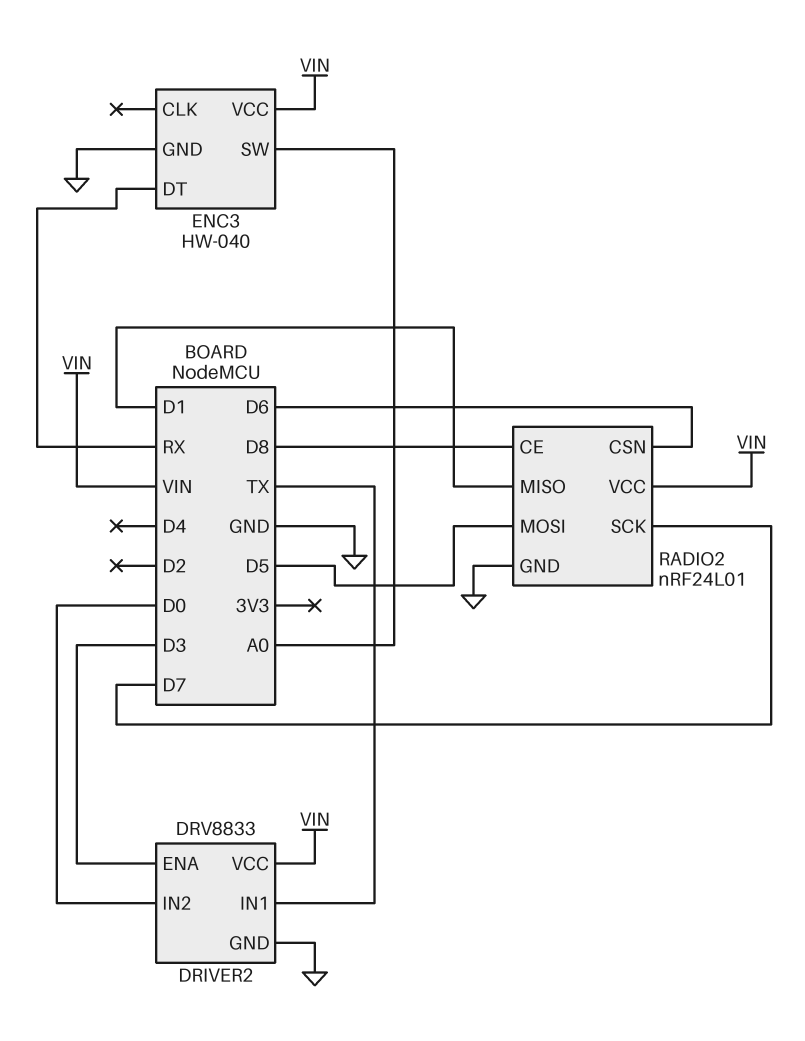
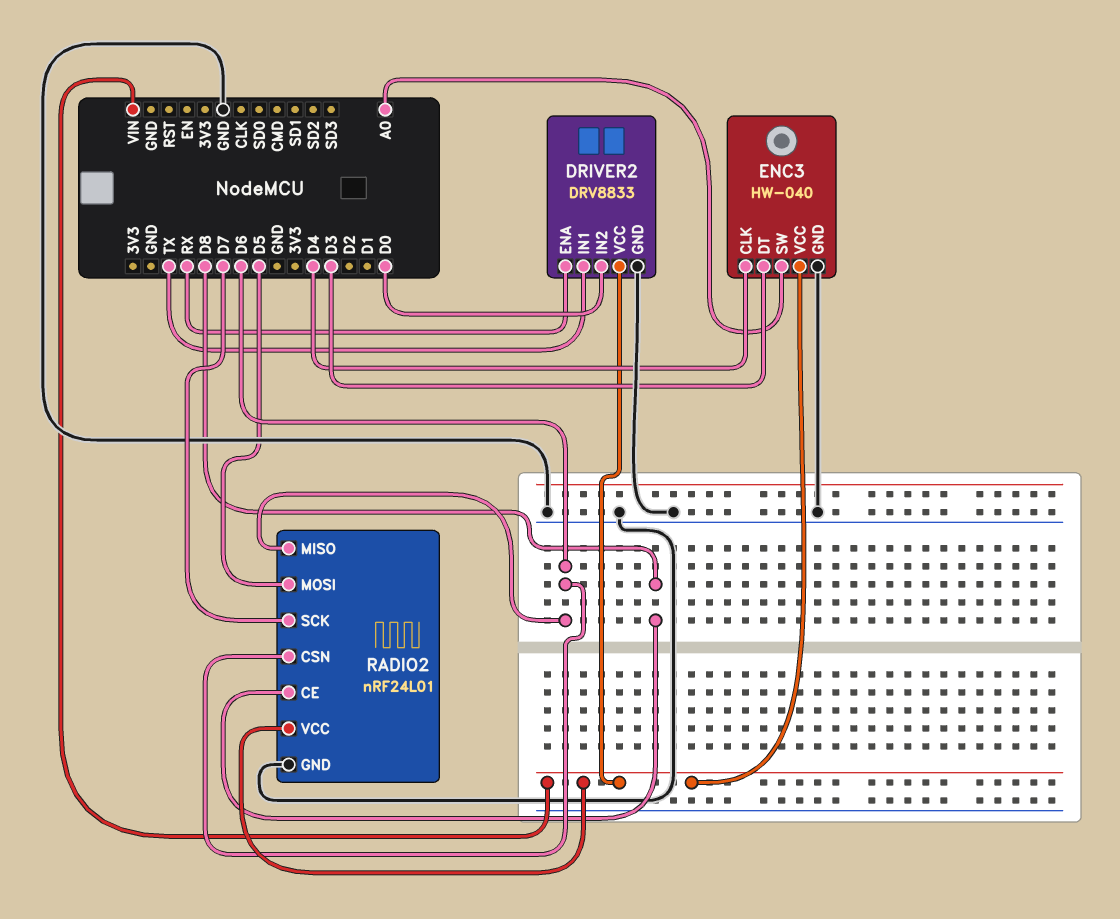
DRIVER2 pin ENA: D3 -> RX
ENC3 pin CLK: none -> D4
ENC3 pin DT: RX -> D3
RADIO2 pin MISO: D1 -> D6

